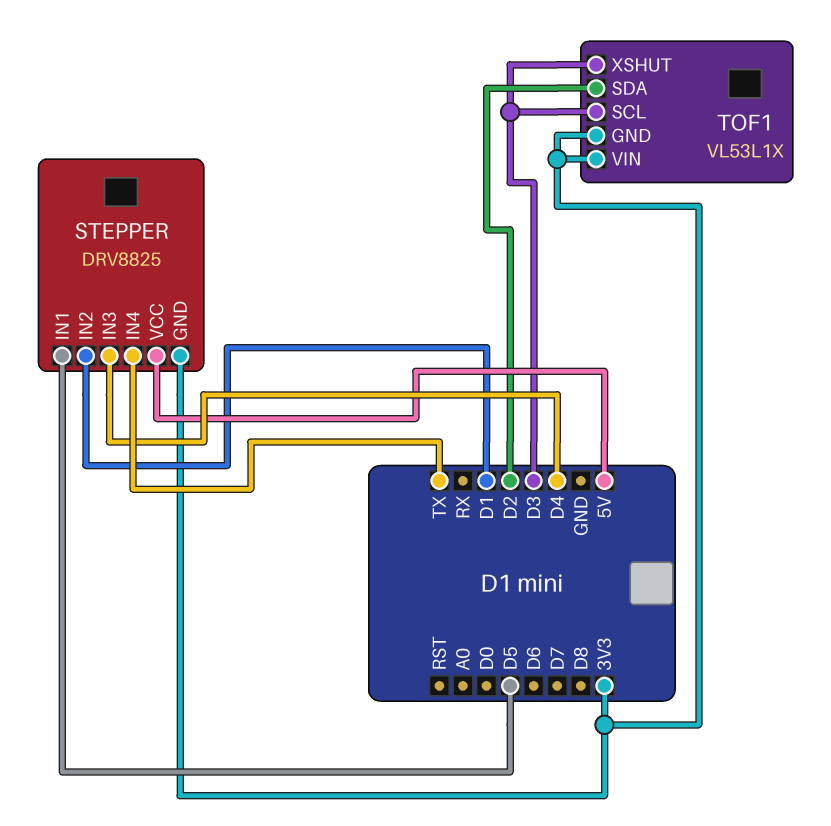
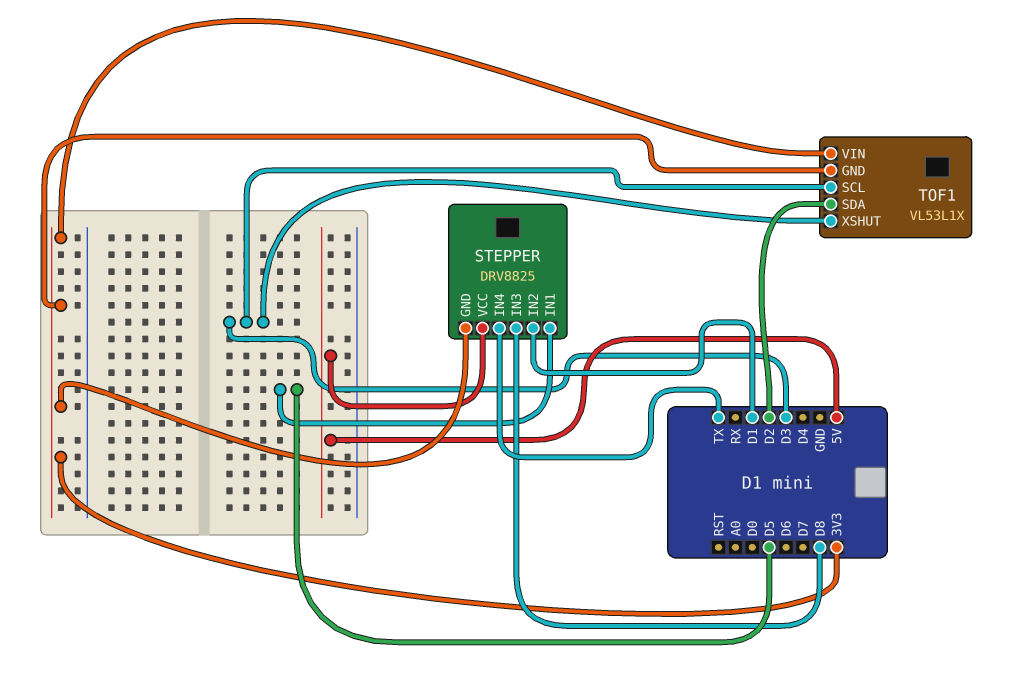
STEPPER pin IN3: D4 -> D8

